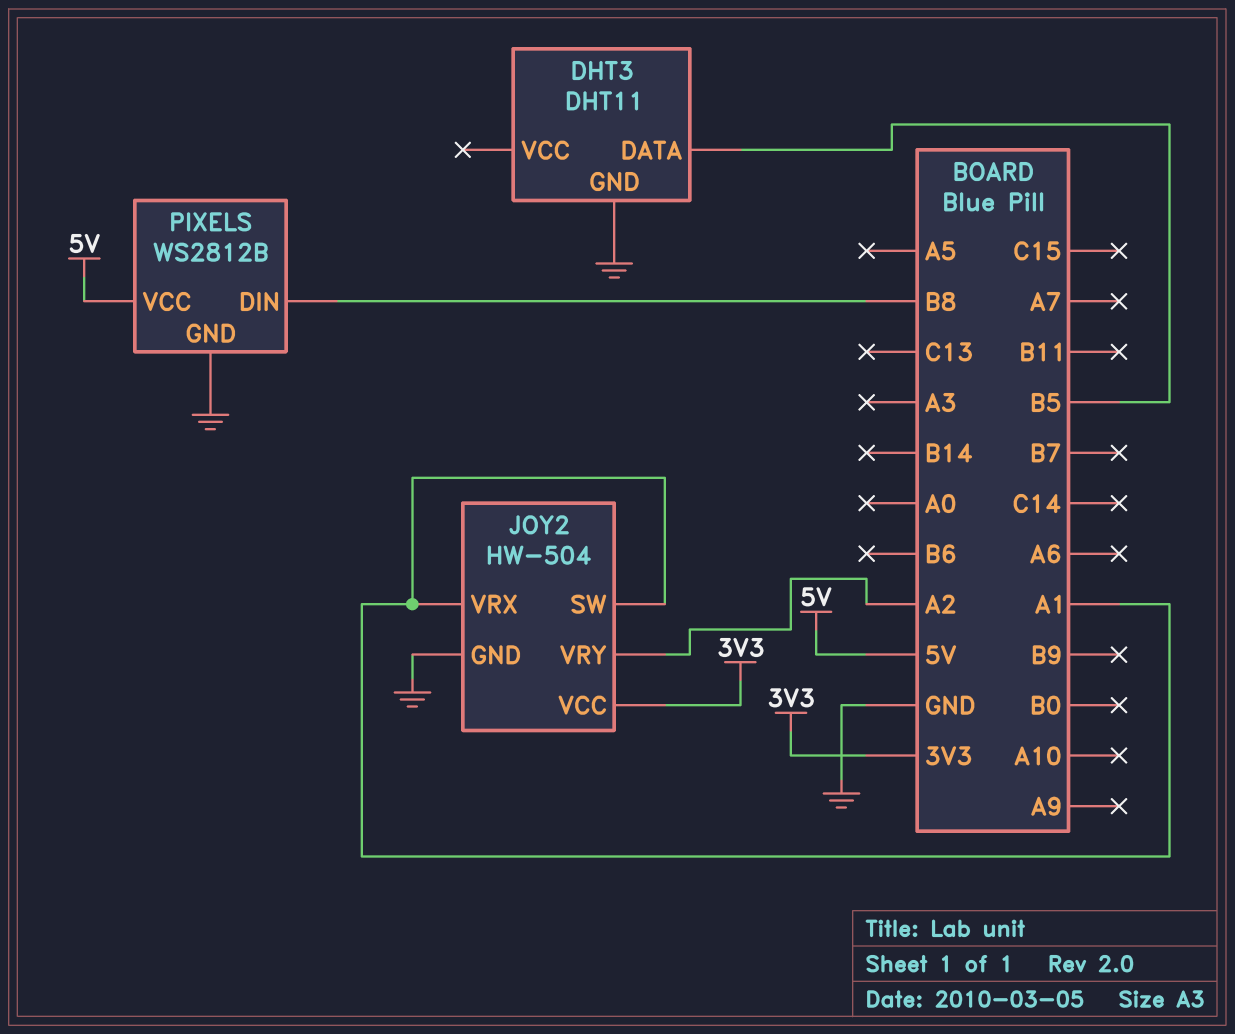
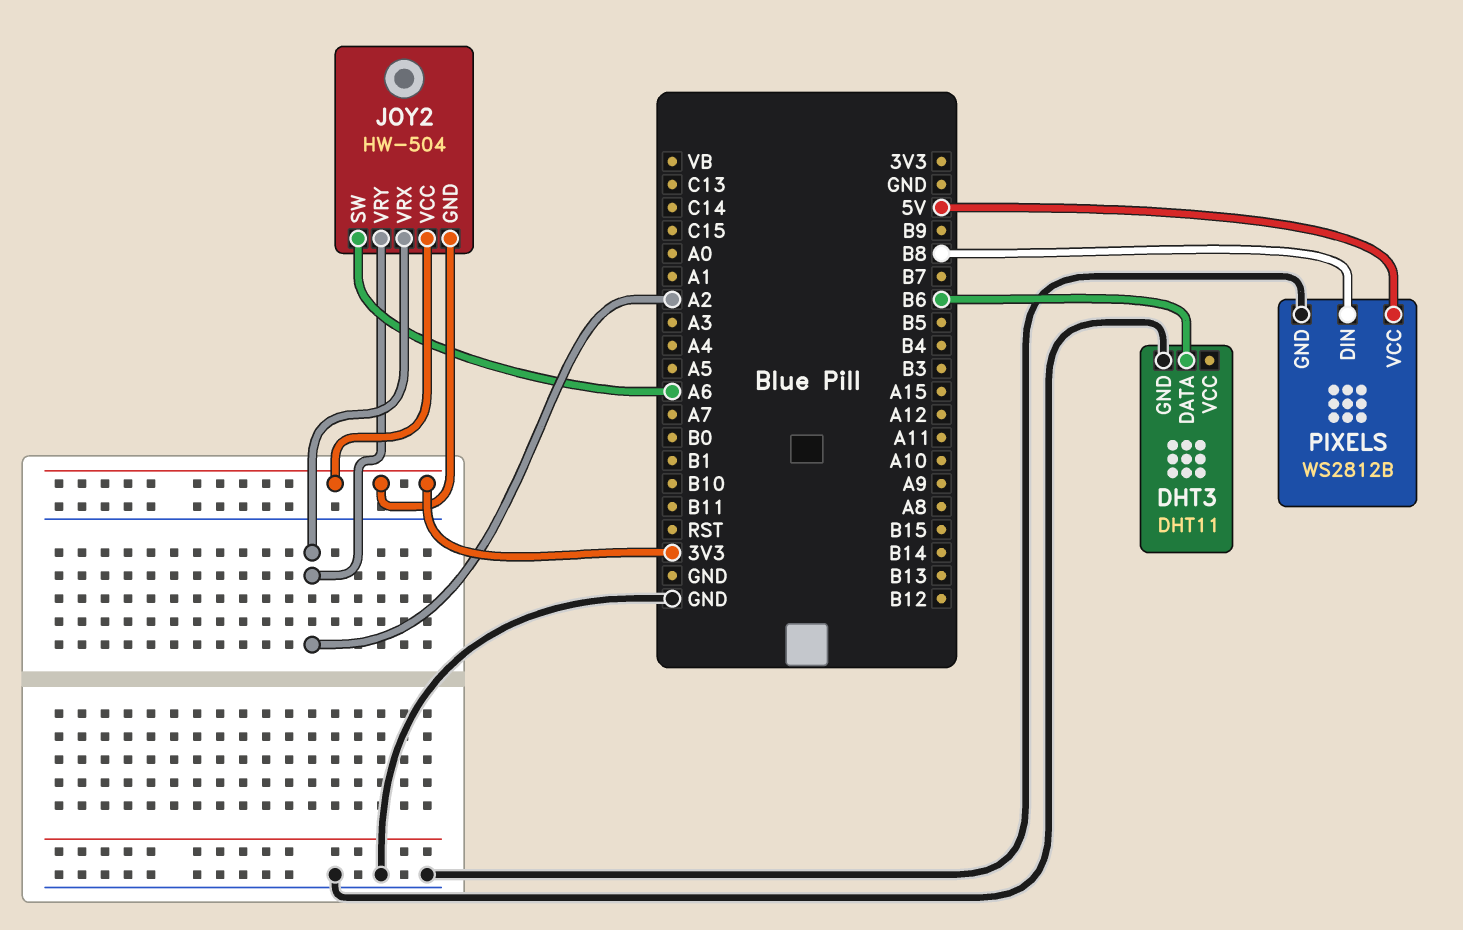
DHT3 pin DATA: B5 -> B6
JOY2 pin GND: GND -> 3V3
JOY2 pin SW: A1 -> A6
JOY2 pin VRX: A1 -> A2

